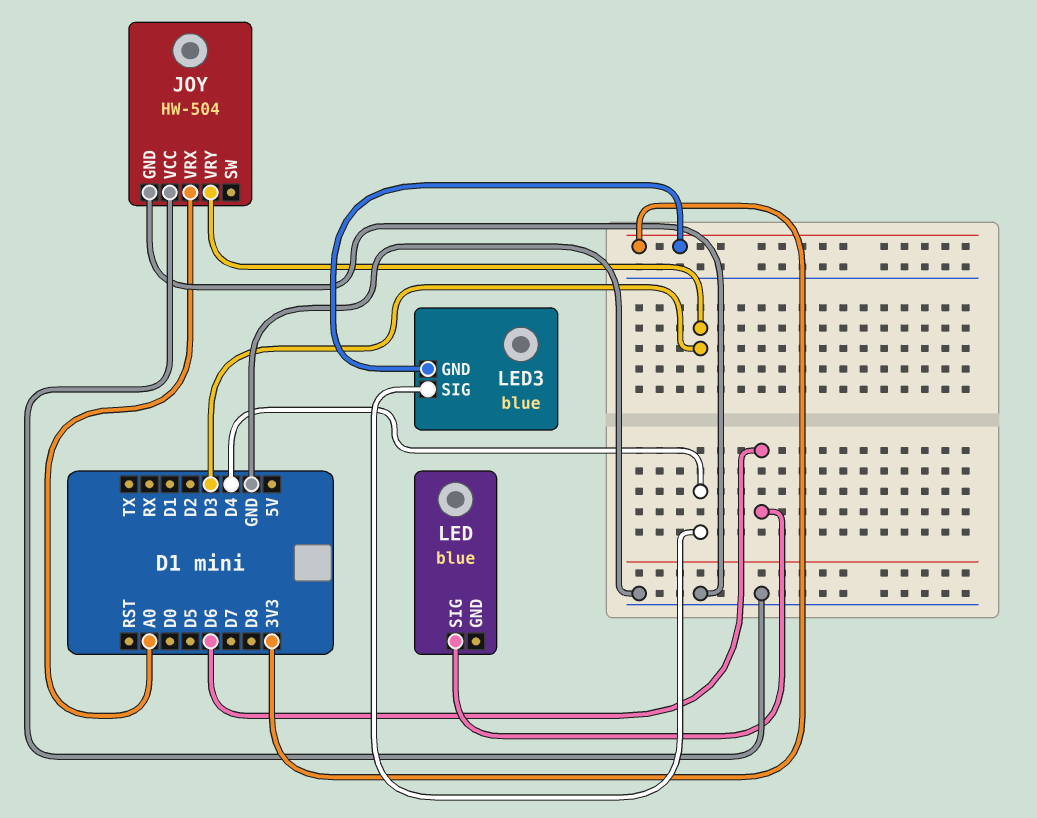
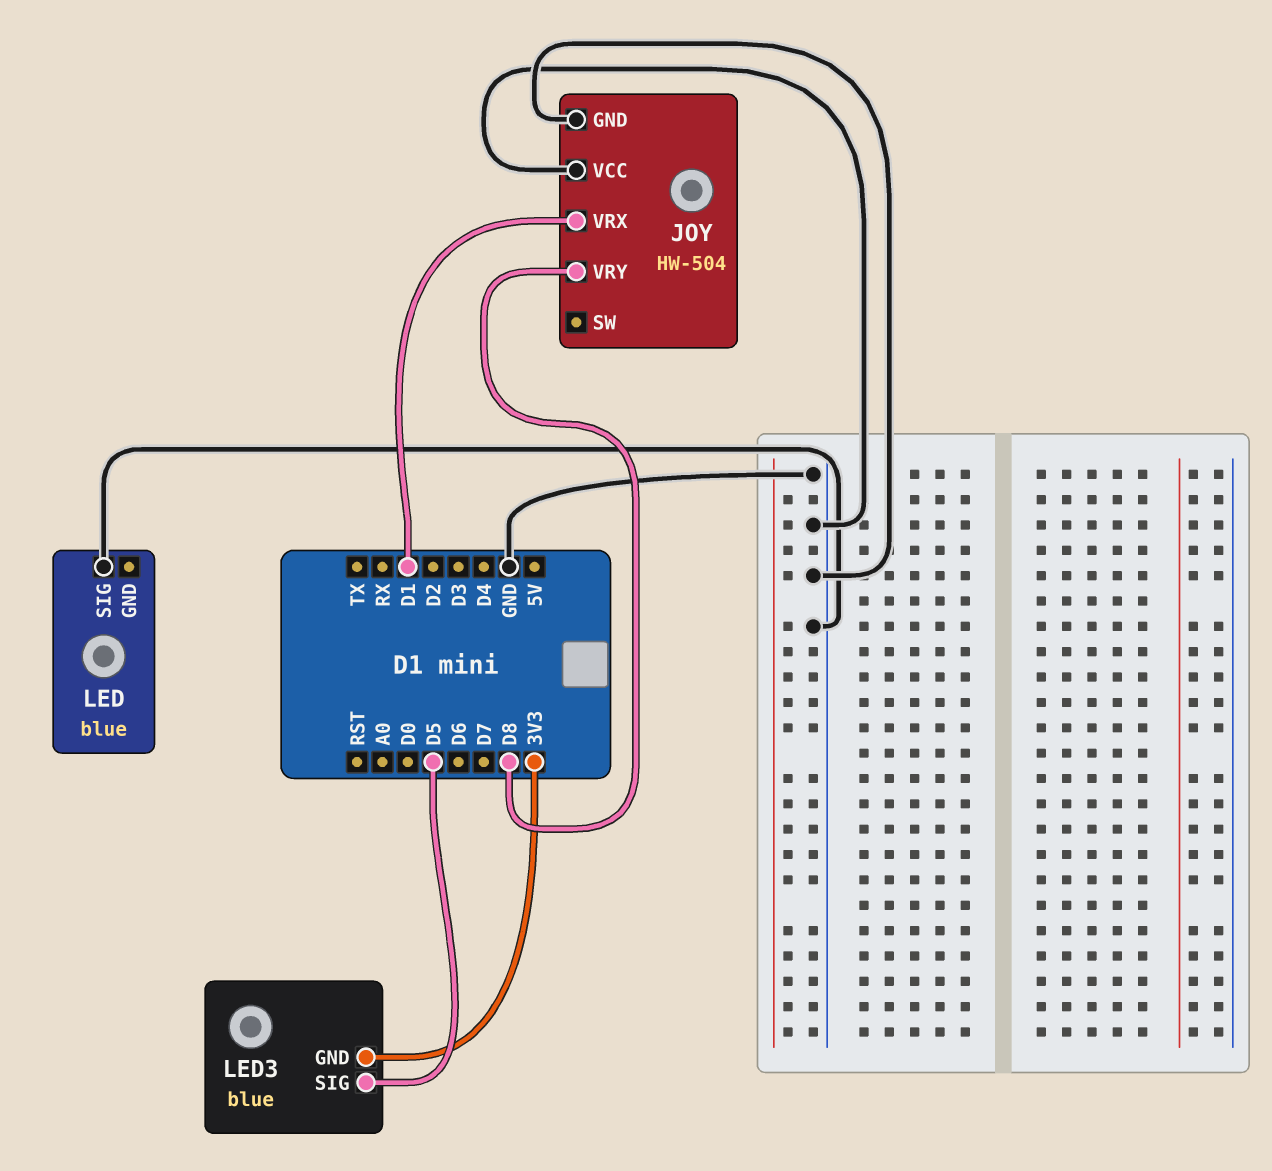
JOY pin VRX: A0 -> D1
JOY pin VRY: D3 -> D8
LED pin SIG: D6 -> GND
LED3 pin SIG: D4 -> D5

